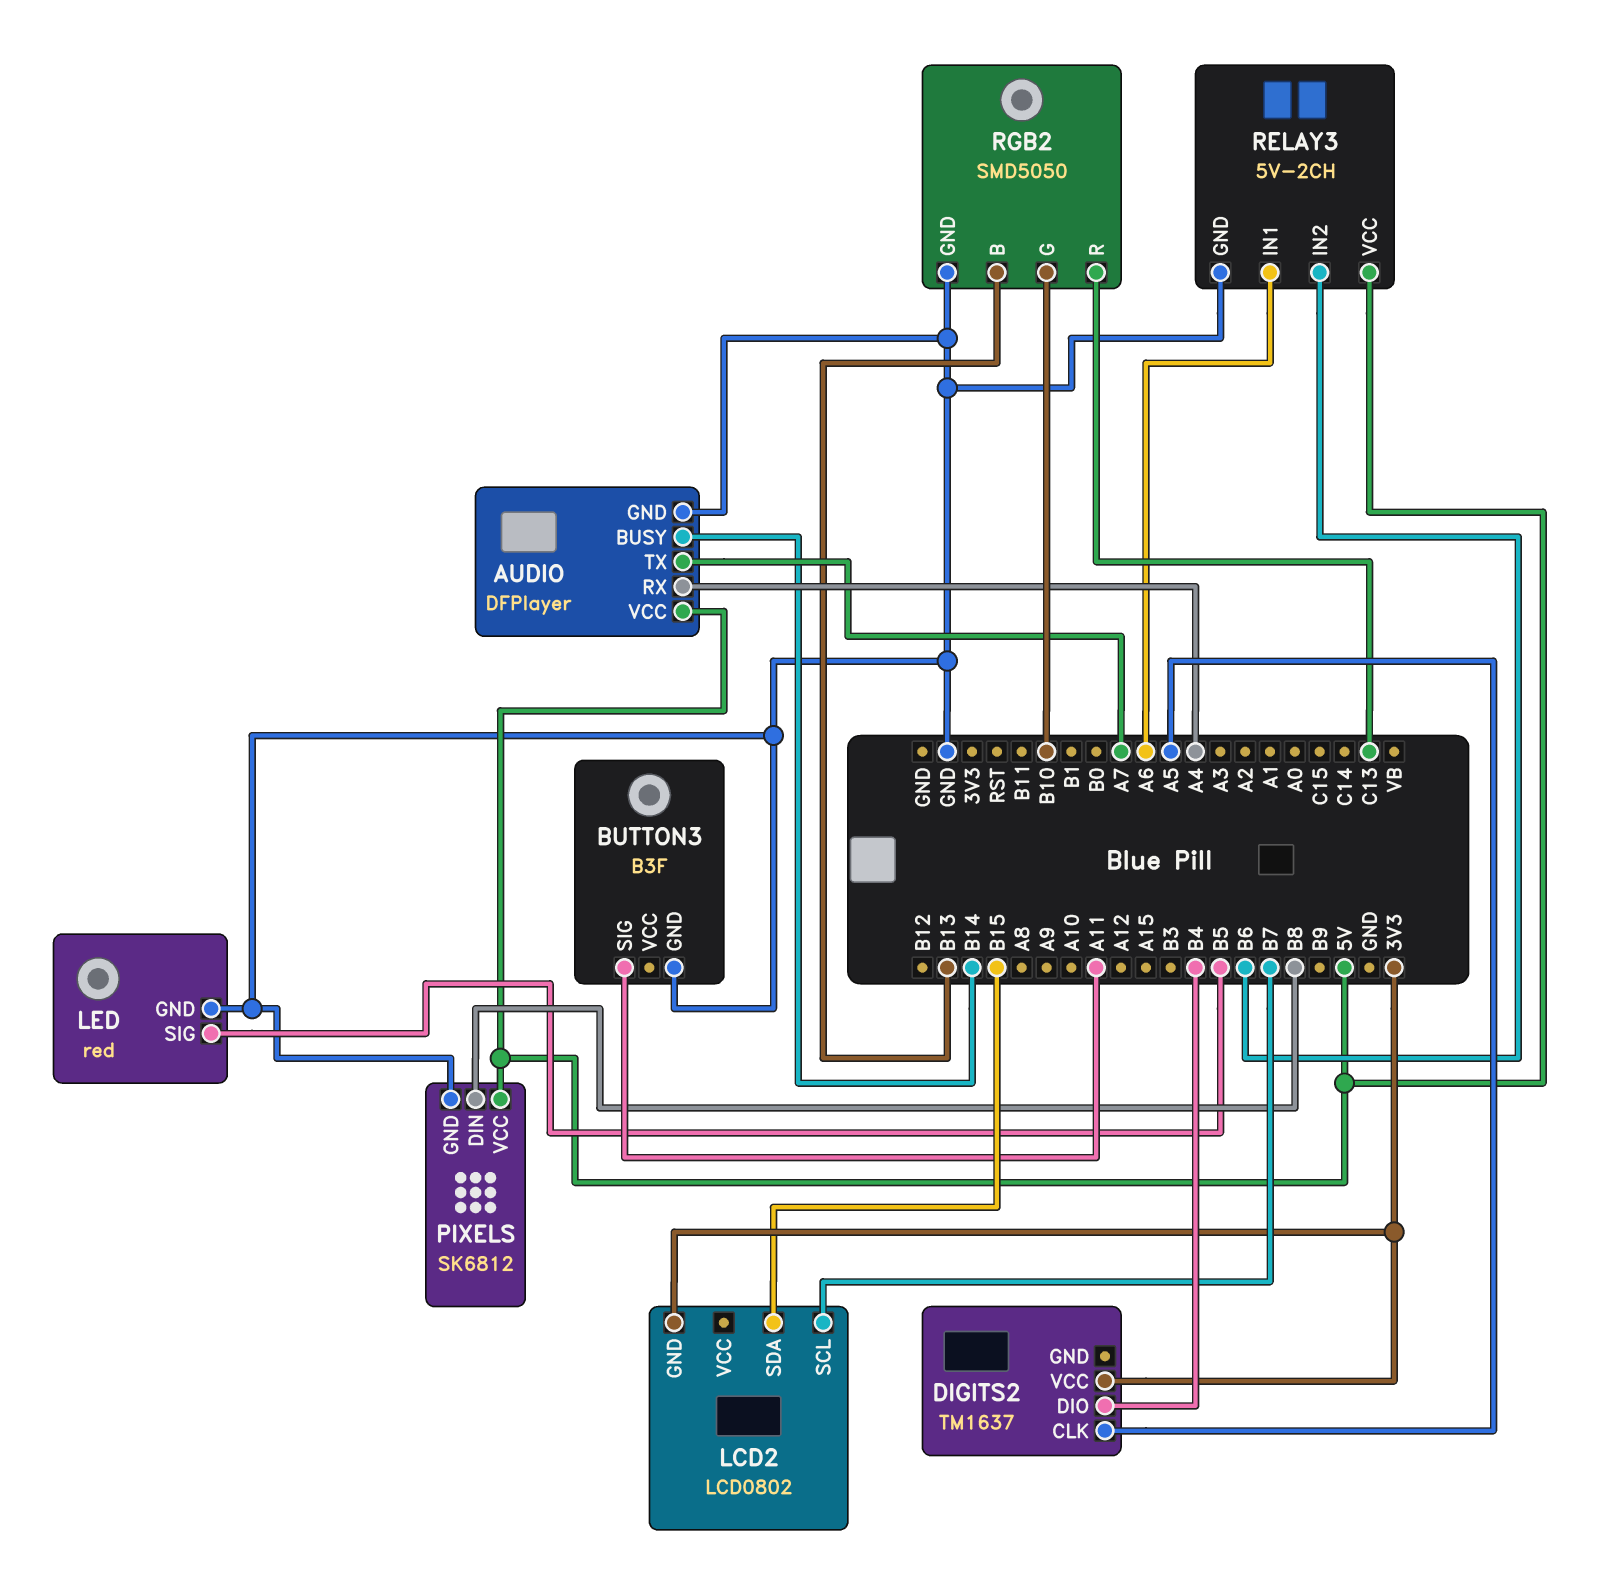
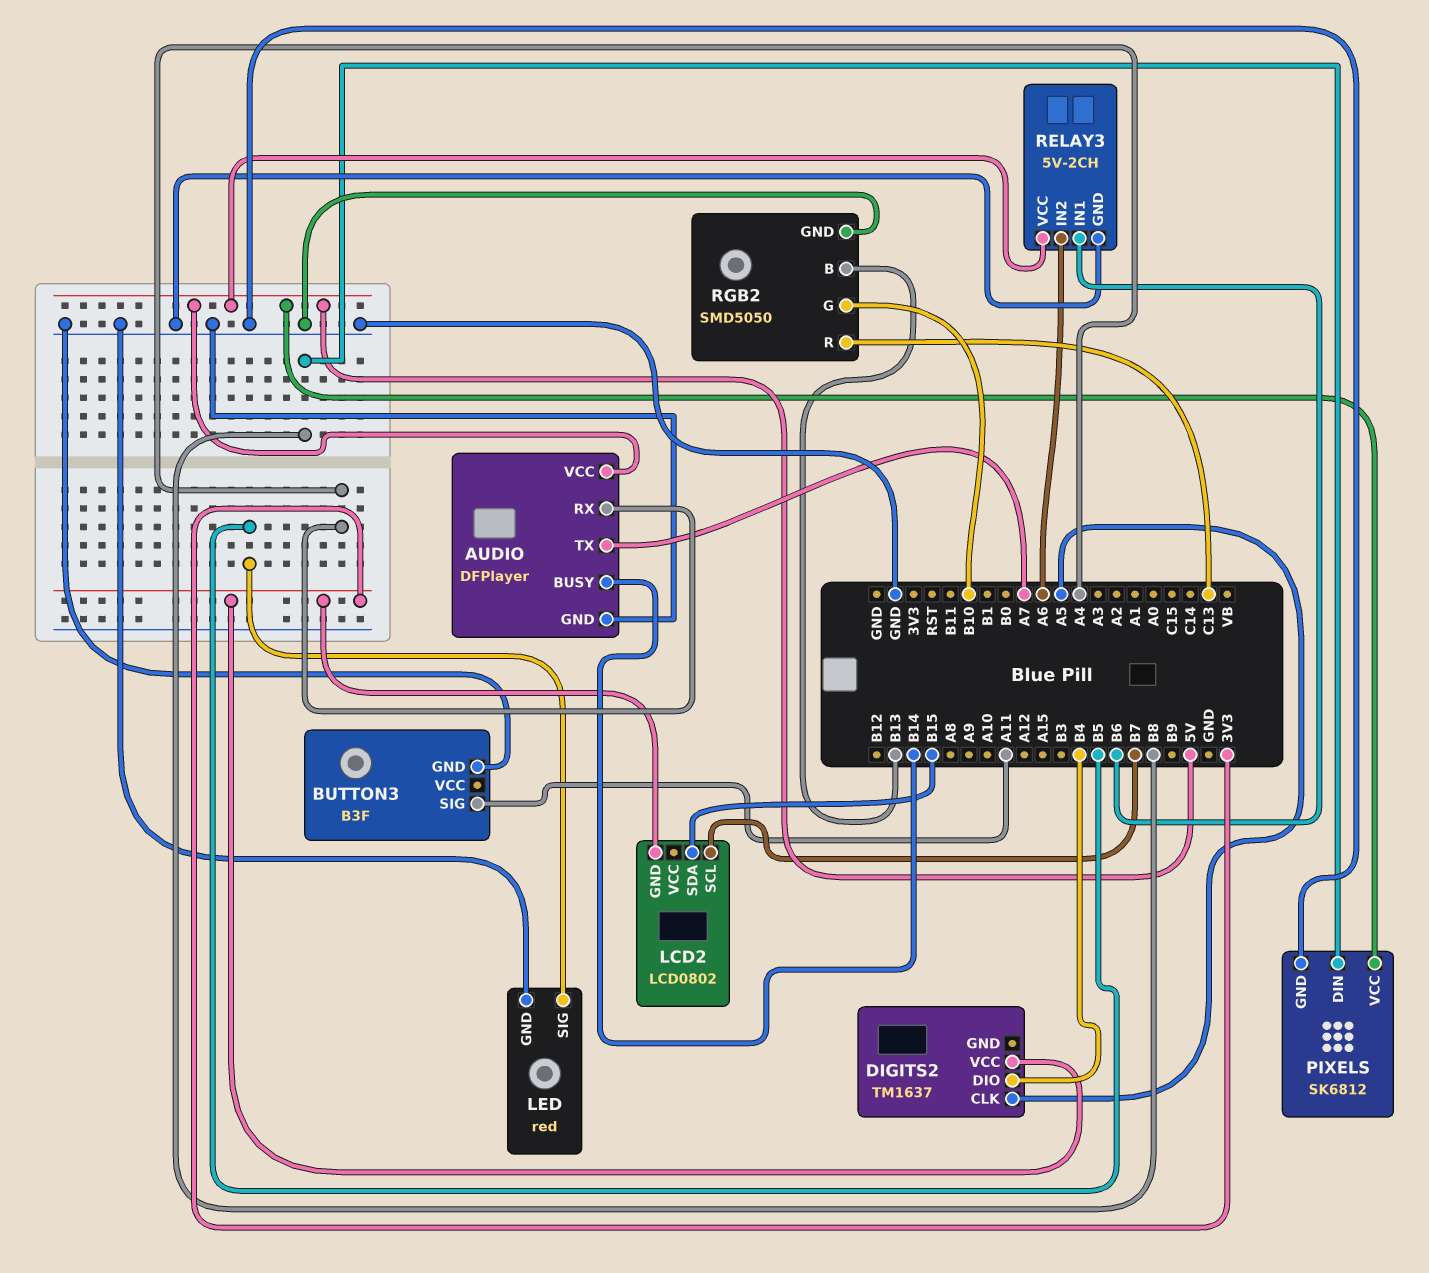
RELAY3 pin IN1: A6 -> B6
RELAY3 pin IN2: B6 -> A6

